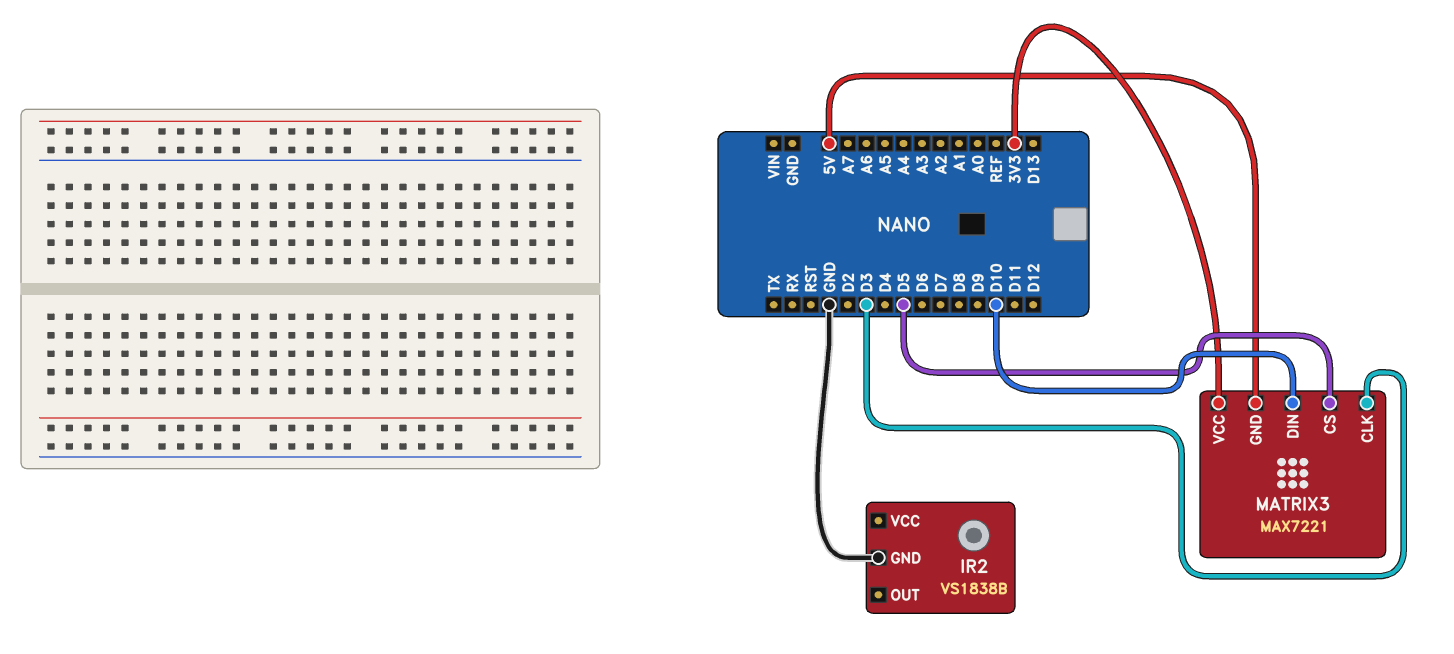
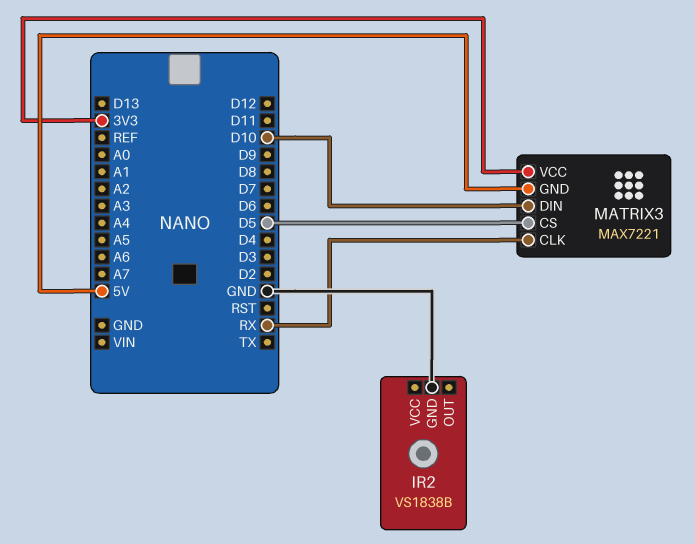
MATRIX3 pin CLK: D3 -> RX

